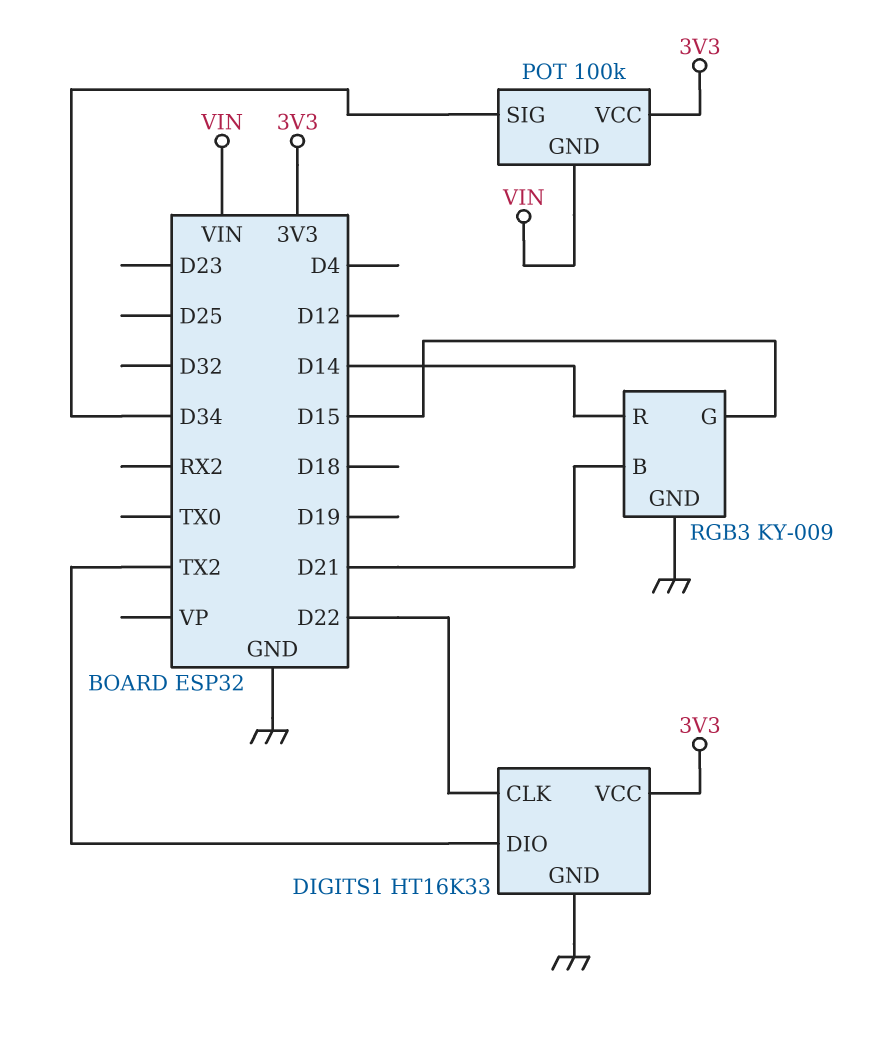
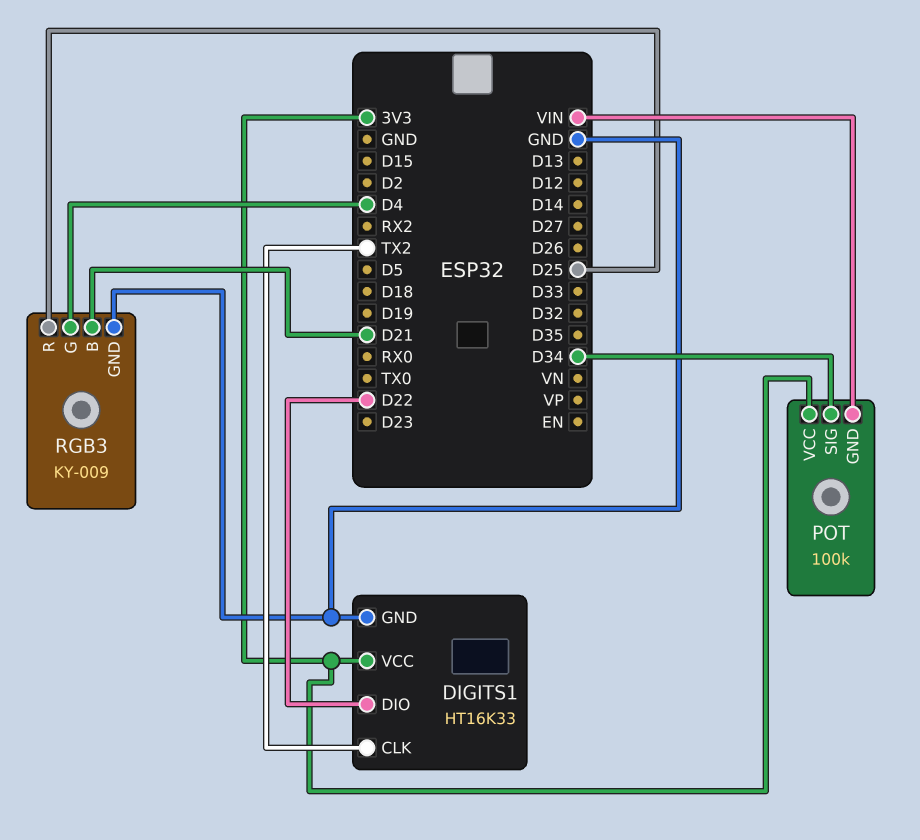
DIGITS1 pin CLK: D22 -> TX2
DIGITS1 pin DIO: TX2 -> D22
RGB3 pin G: D15 -> D4
RGB3 pin R: D14 -> D25

